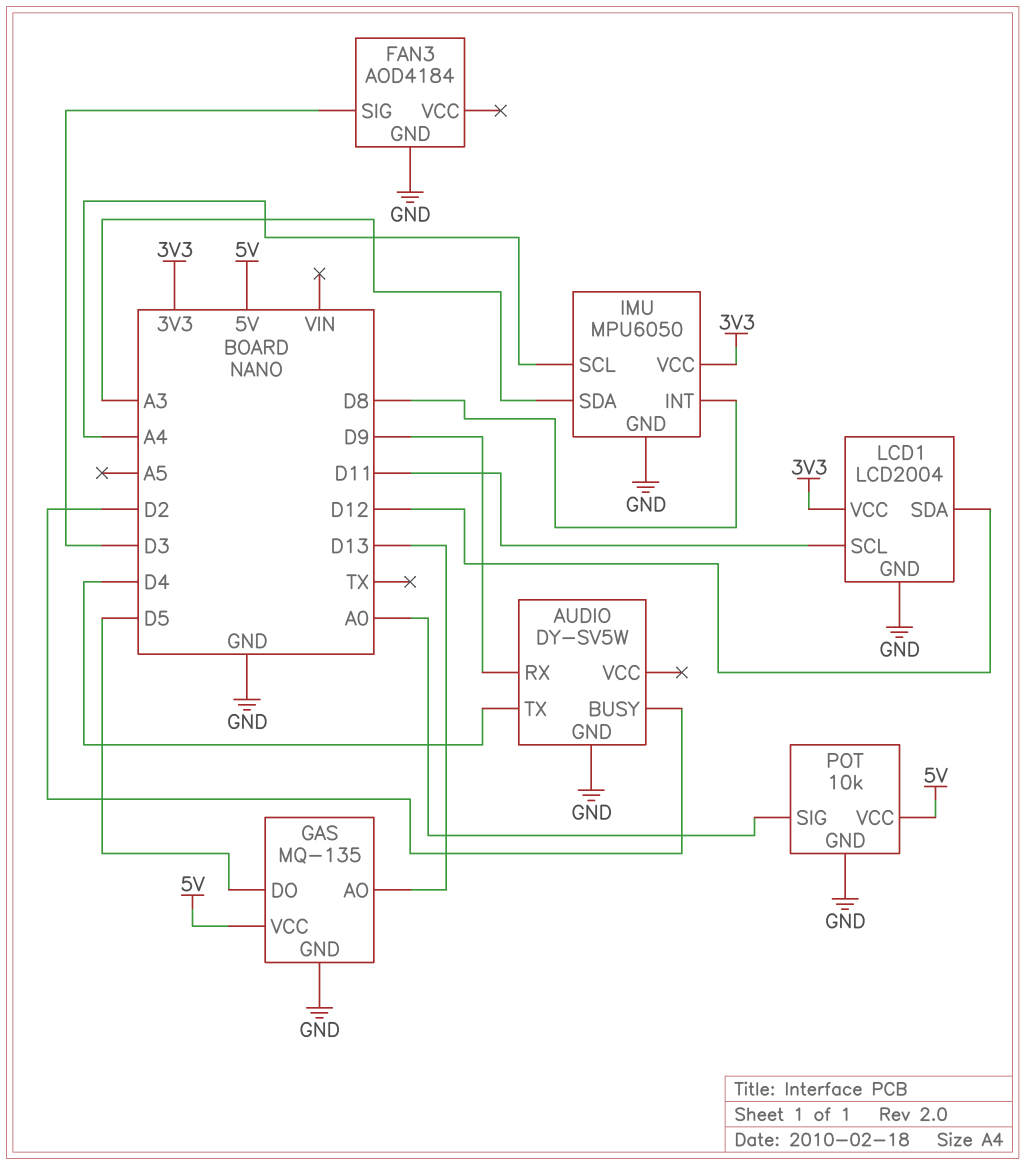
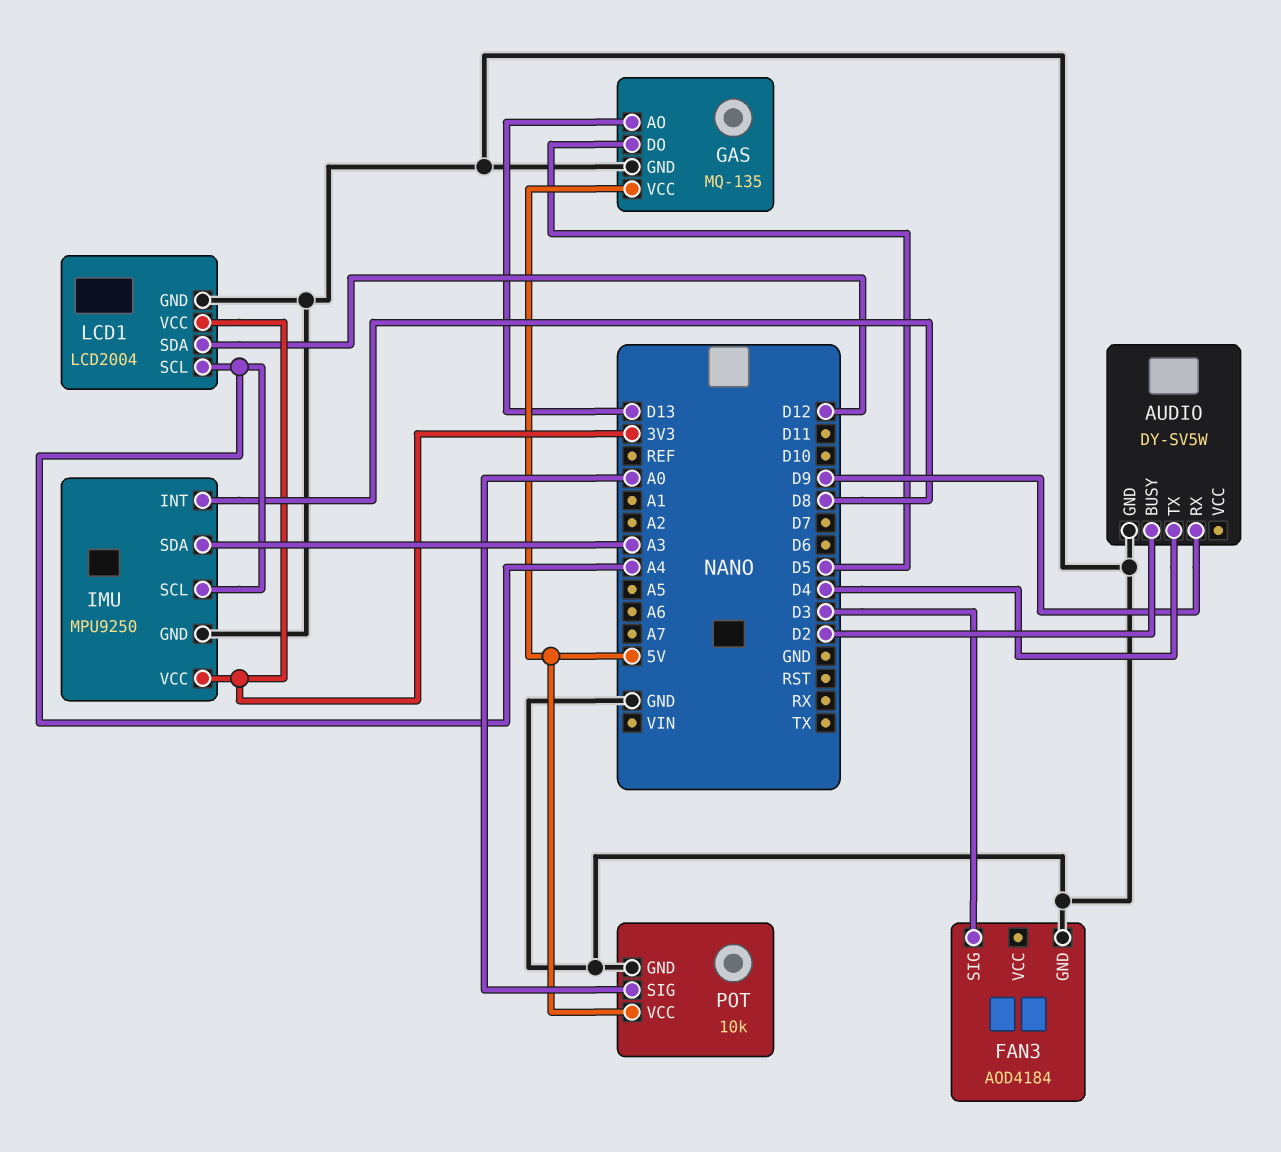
IMU: MPU6050 -> MPU9250
LCD1 pin SCL: D11 -> A4

